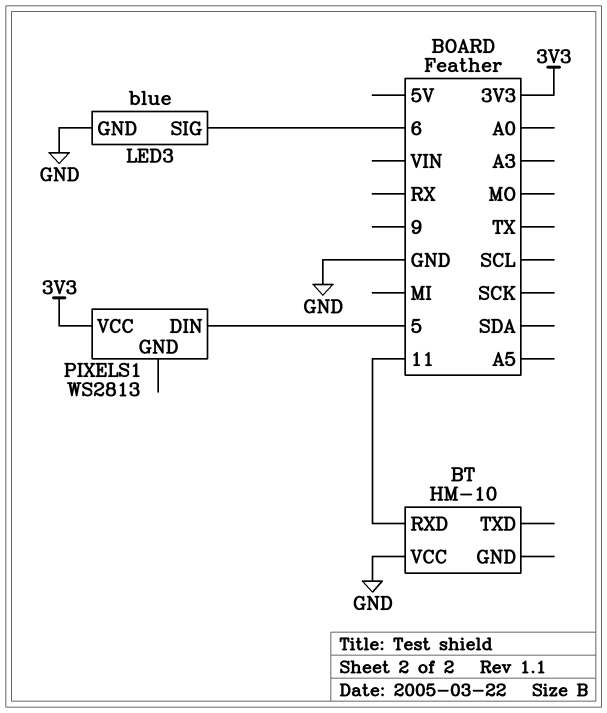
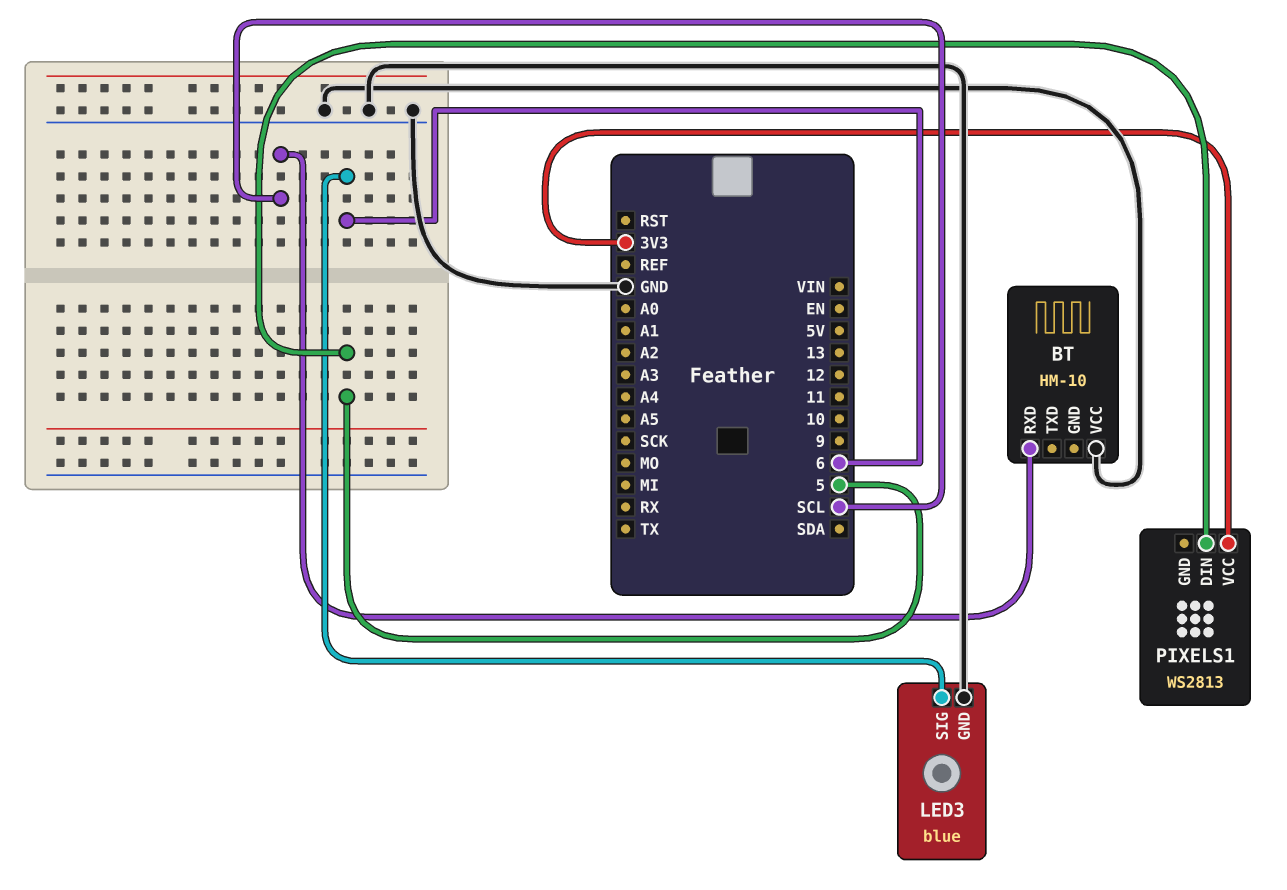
BT pin RXD: 11 -> SCL

